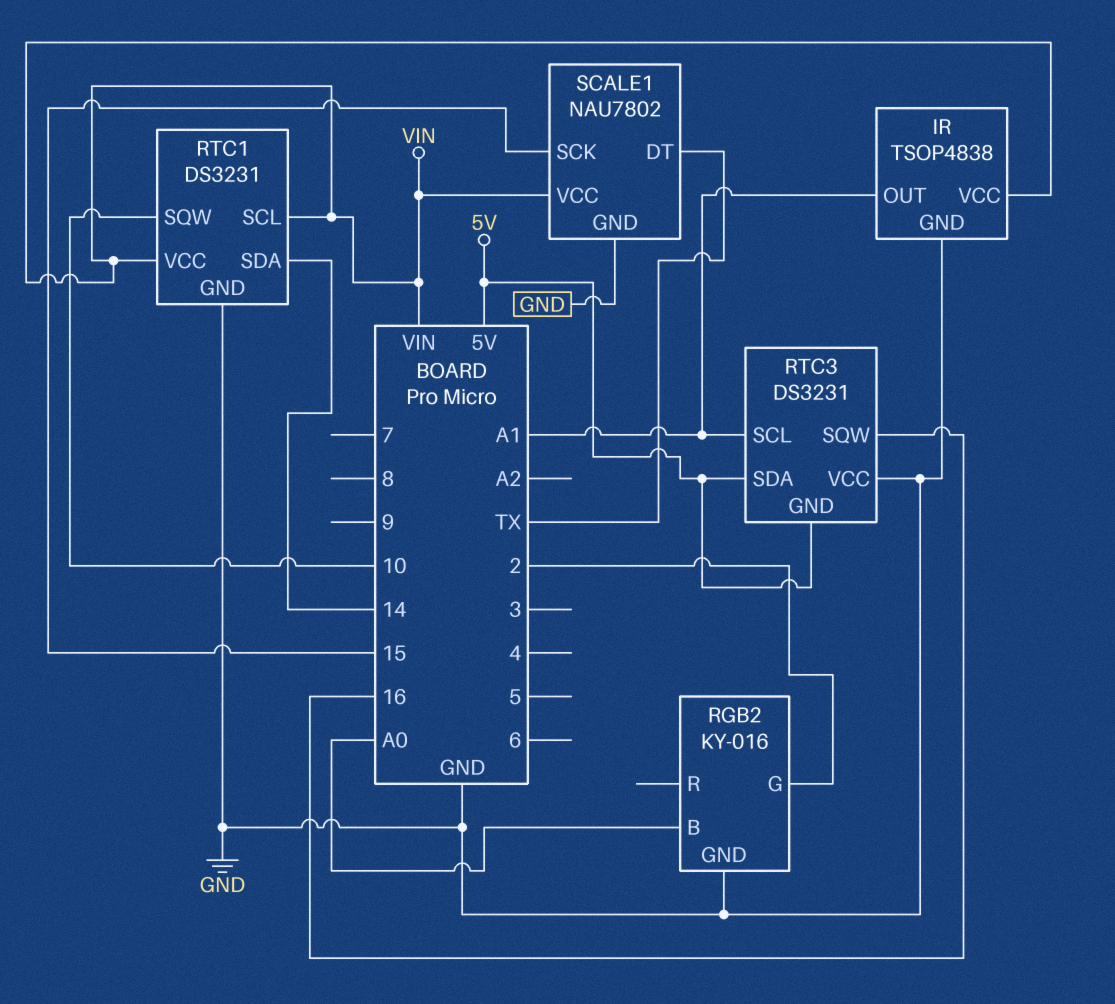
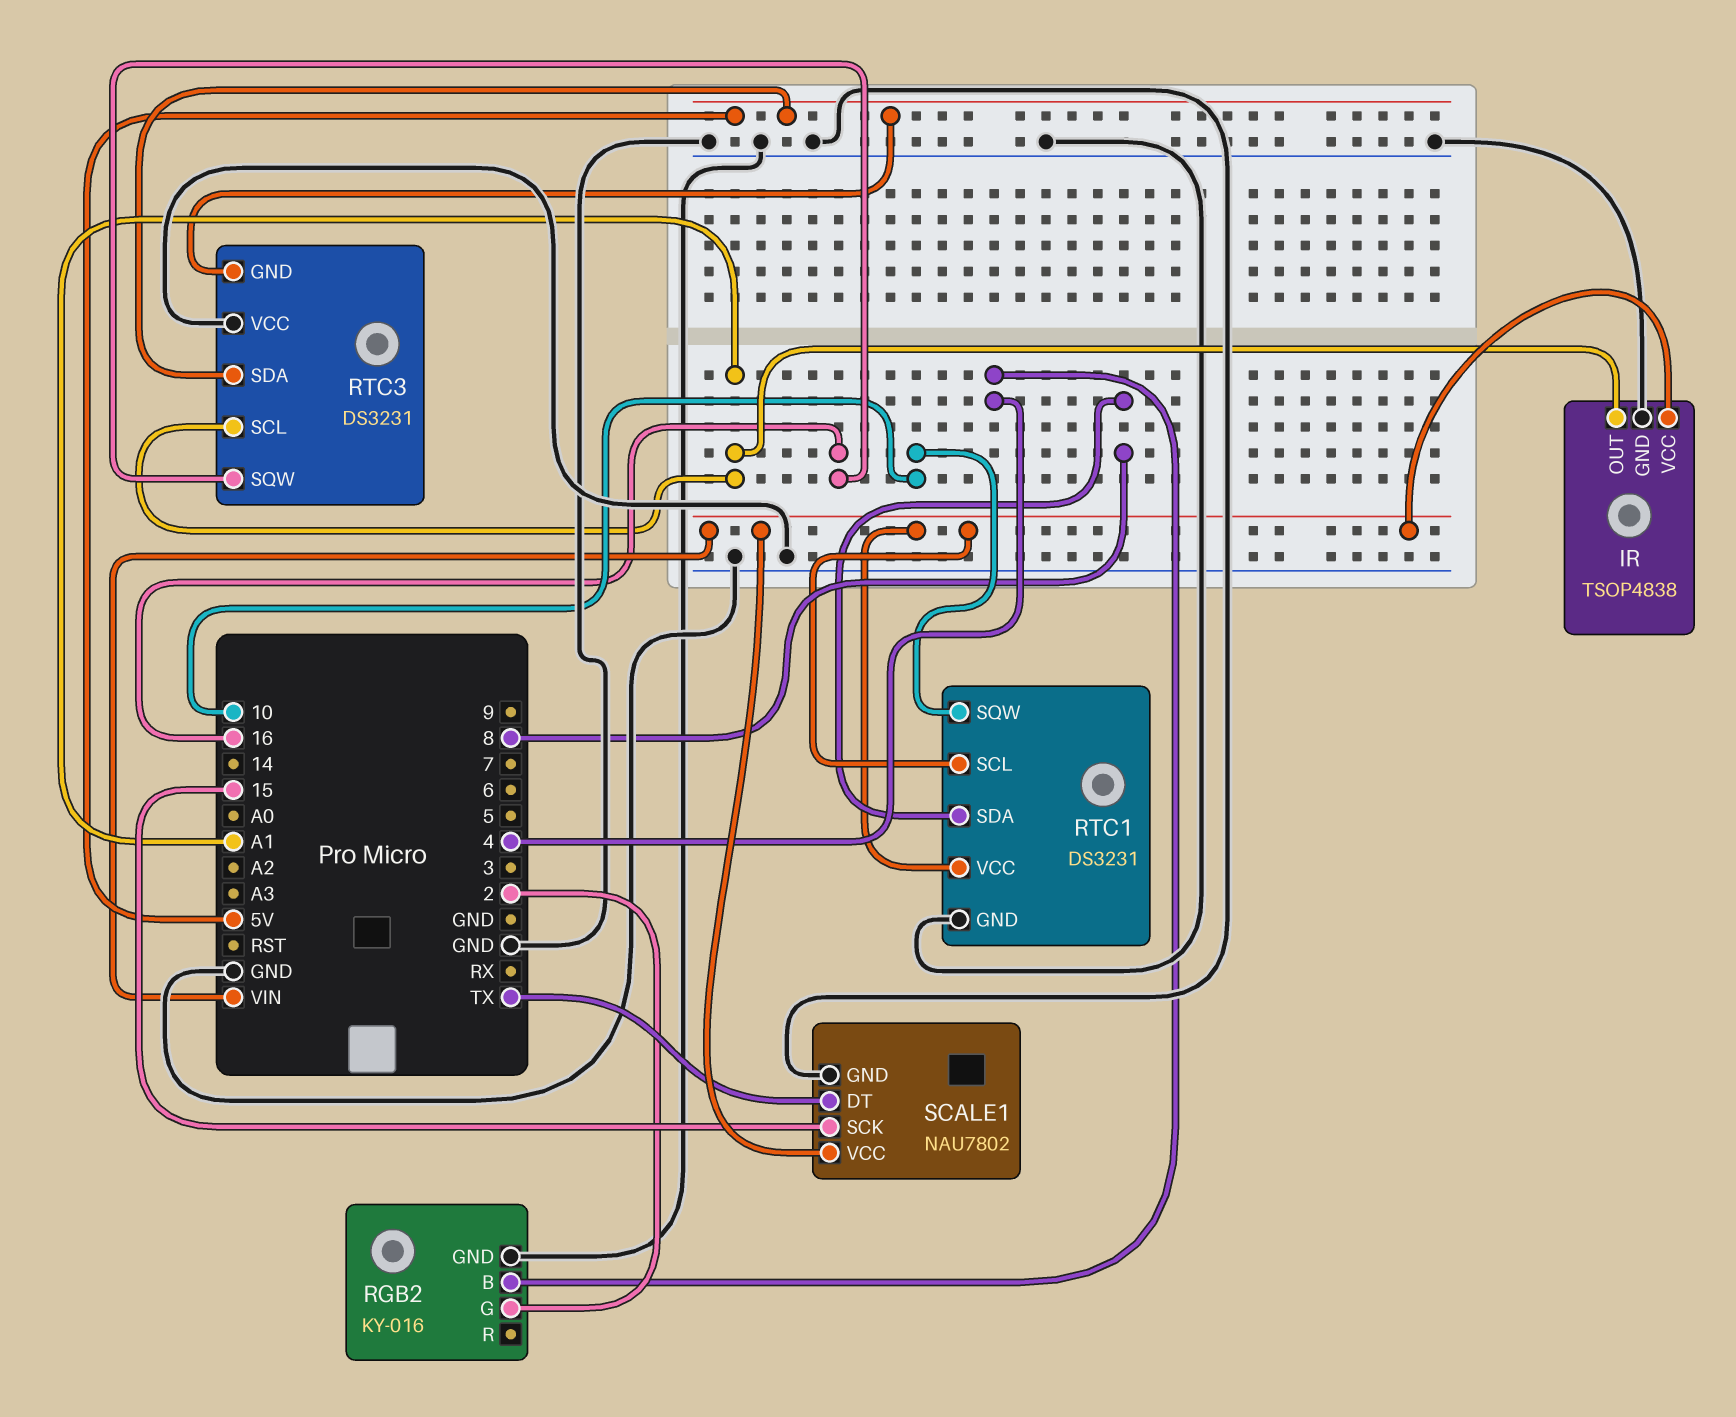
RGB2 pin B: A0 -> 4
RTC1 pin SDA: 14 -> 8

